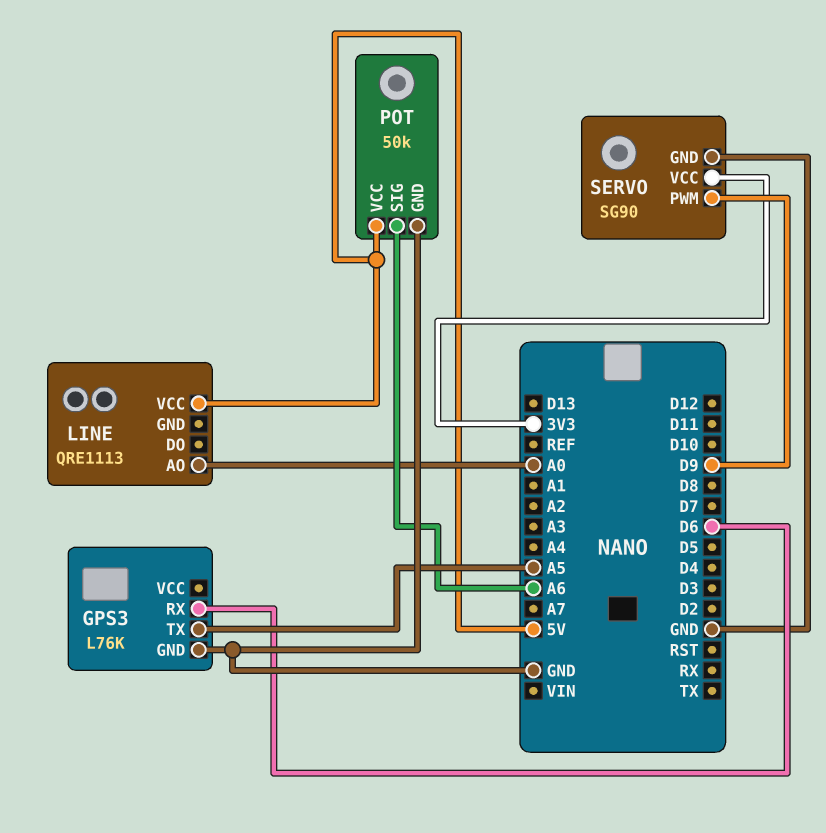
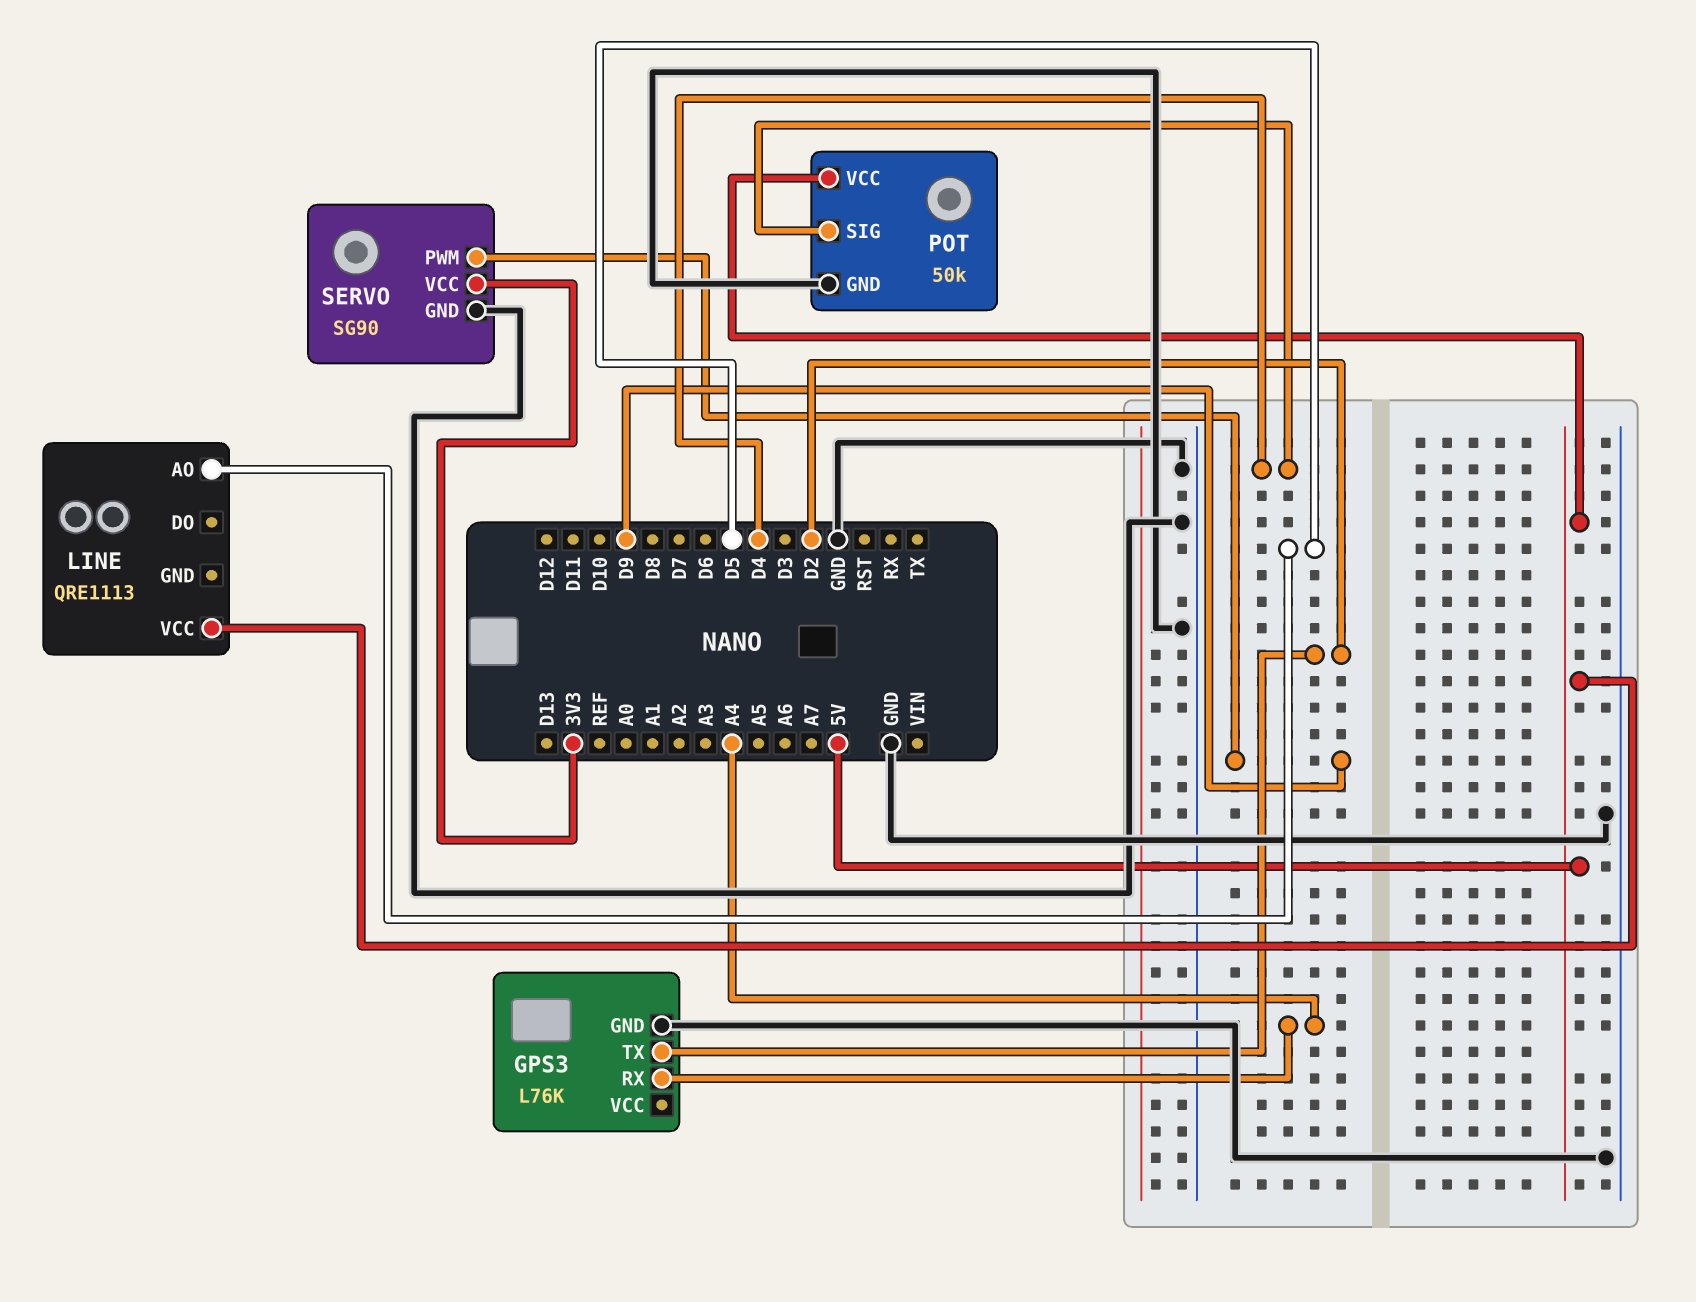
GPS3 pin RX: D6 -> A4
GPS3 pin TX: A5 -> D2
LINE pin AO: A0 -> D5
POT pin SIG: A6 -> D4

